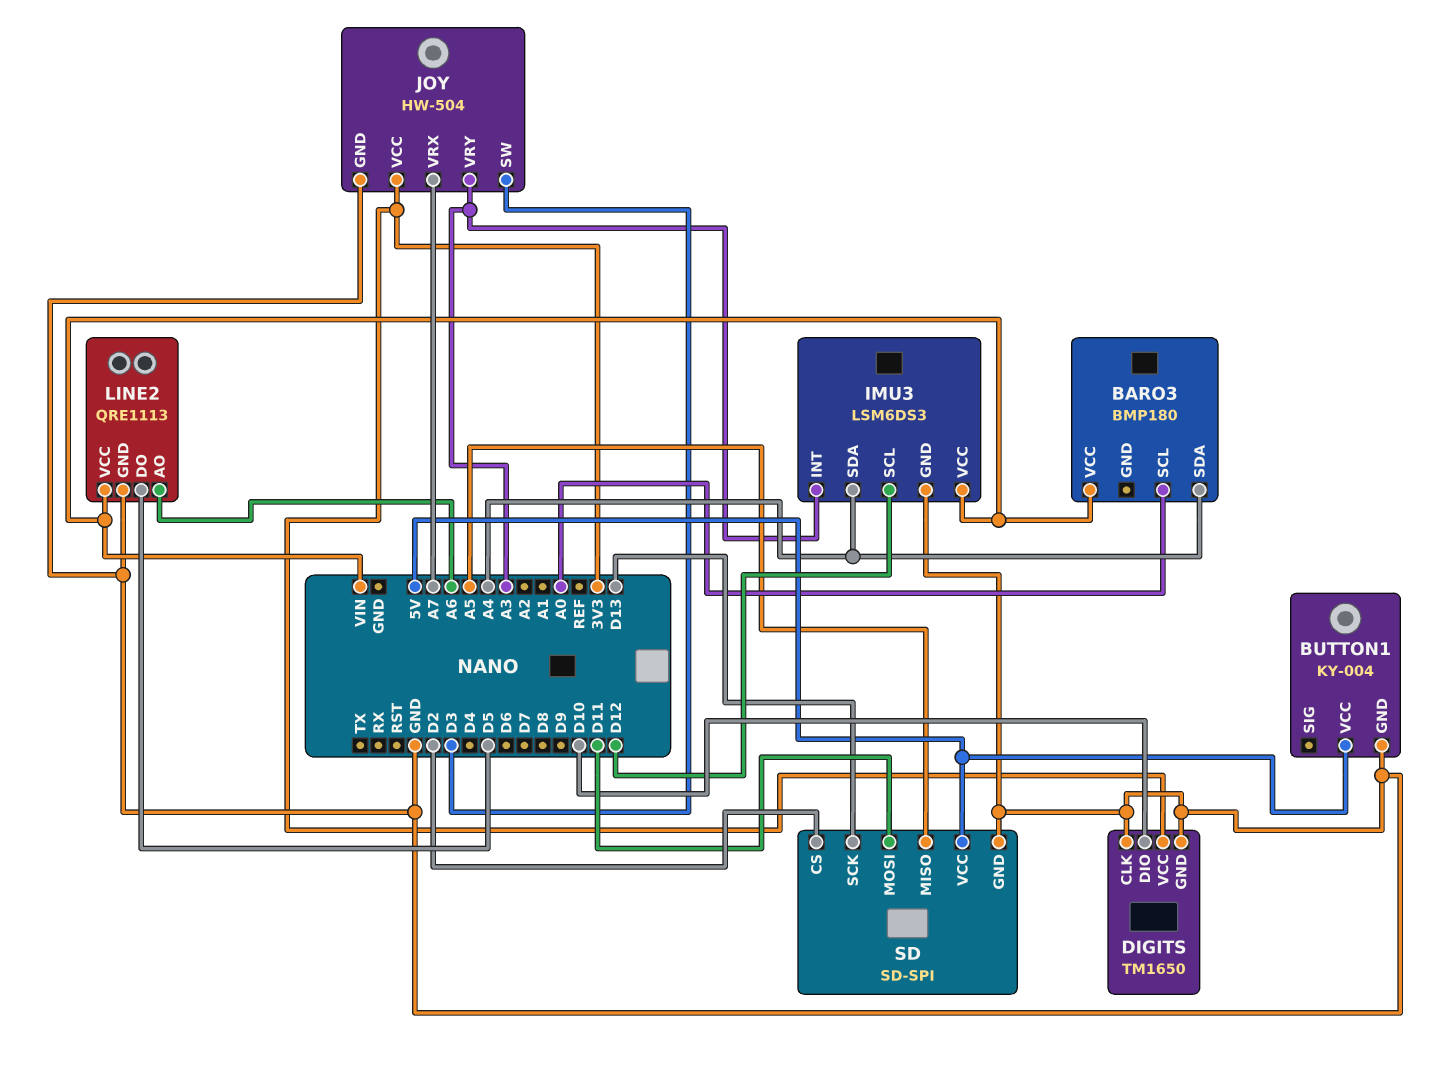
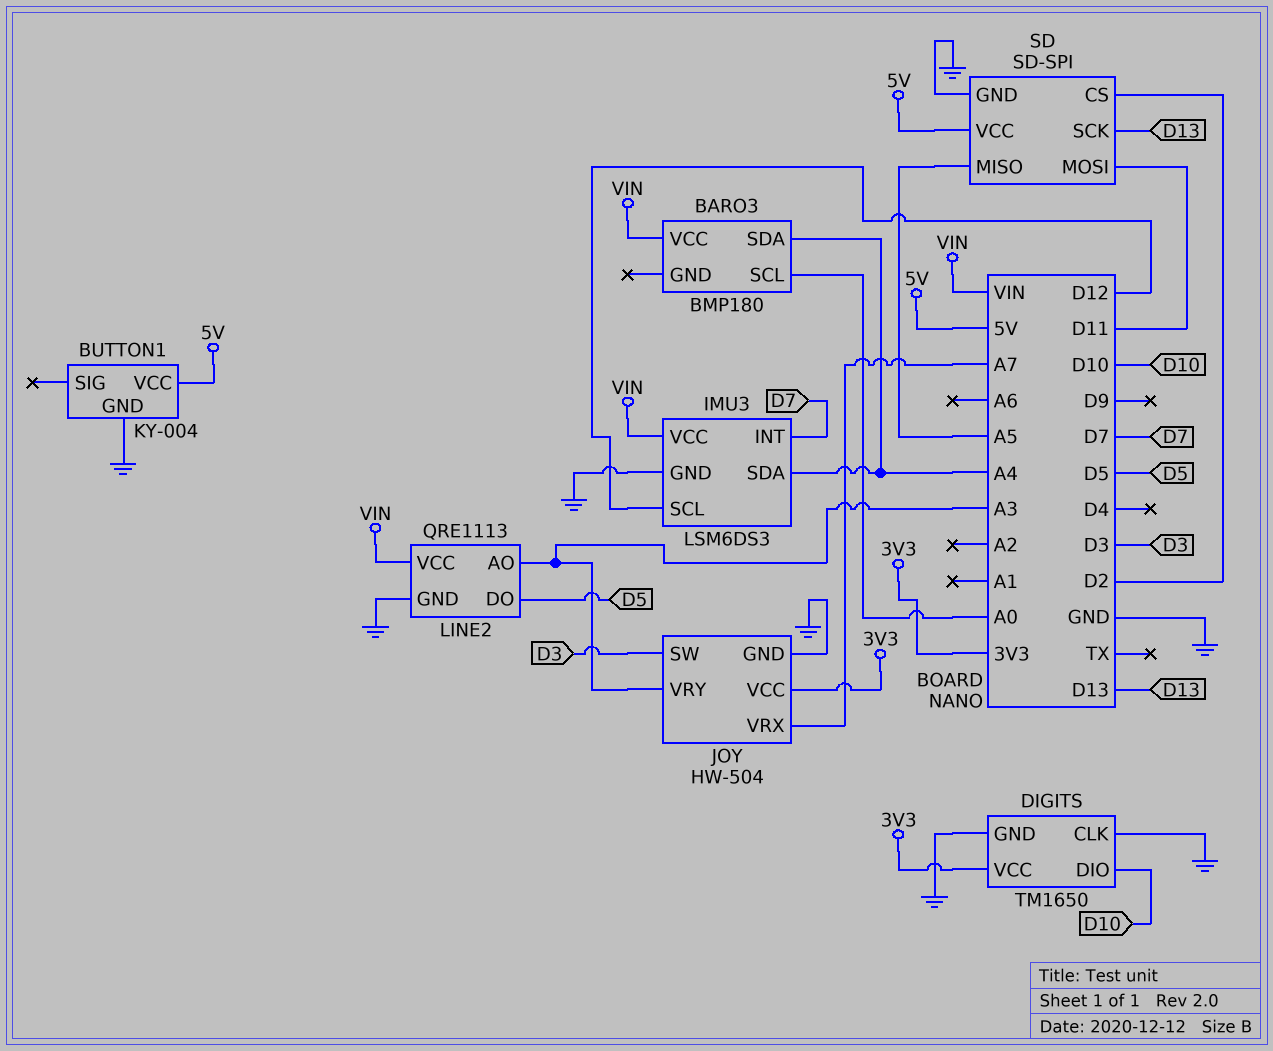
IMU3 pin INT: A3 -> D7
LINE2 pin AO: A6 -> A3

